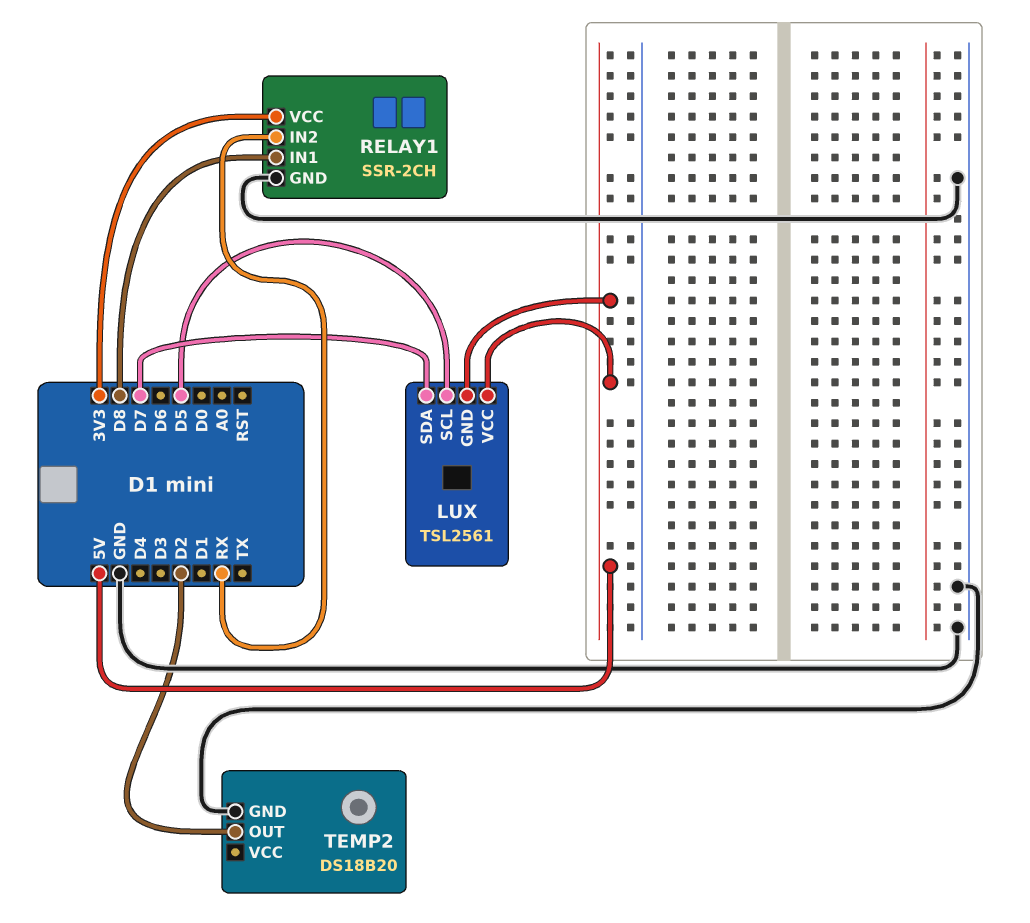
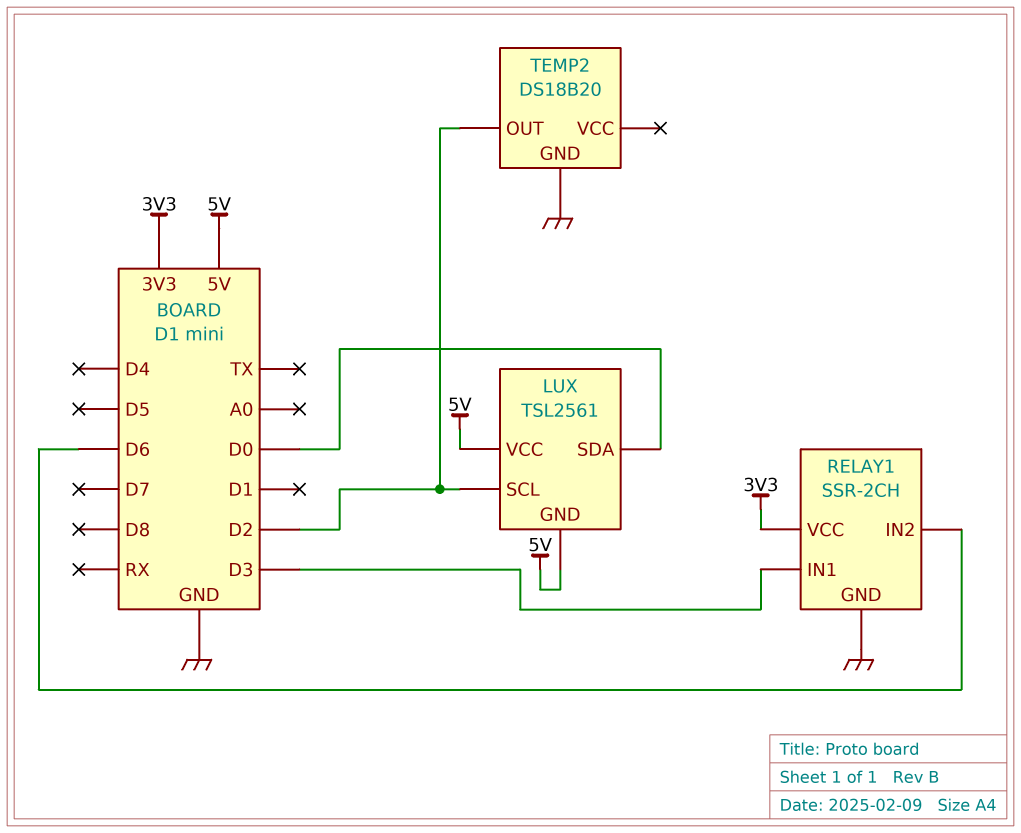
LUX pin SCL: D5 -> D2
LUX pin SDA: D7 -> D0
RELAY1 pin IN1: D8 -> D3
RELAY1 pin IN2: RX -> D6

